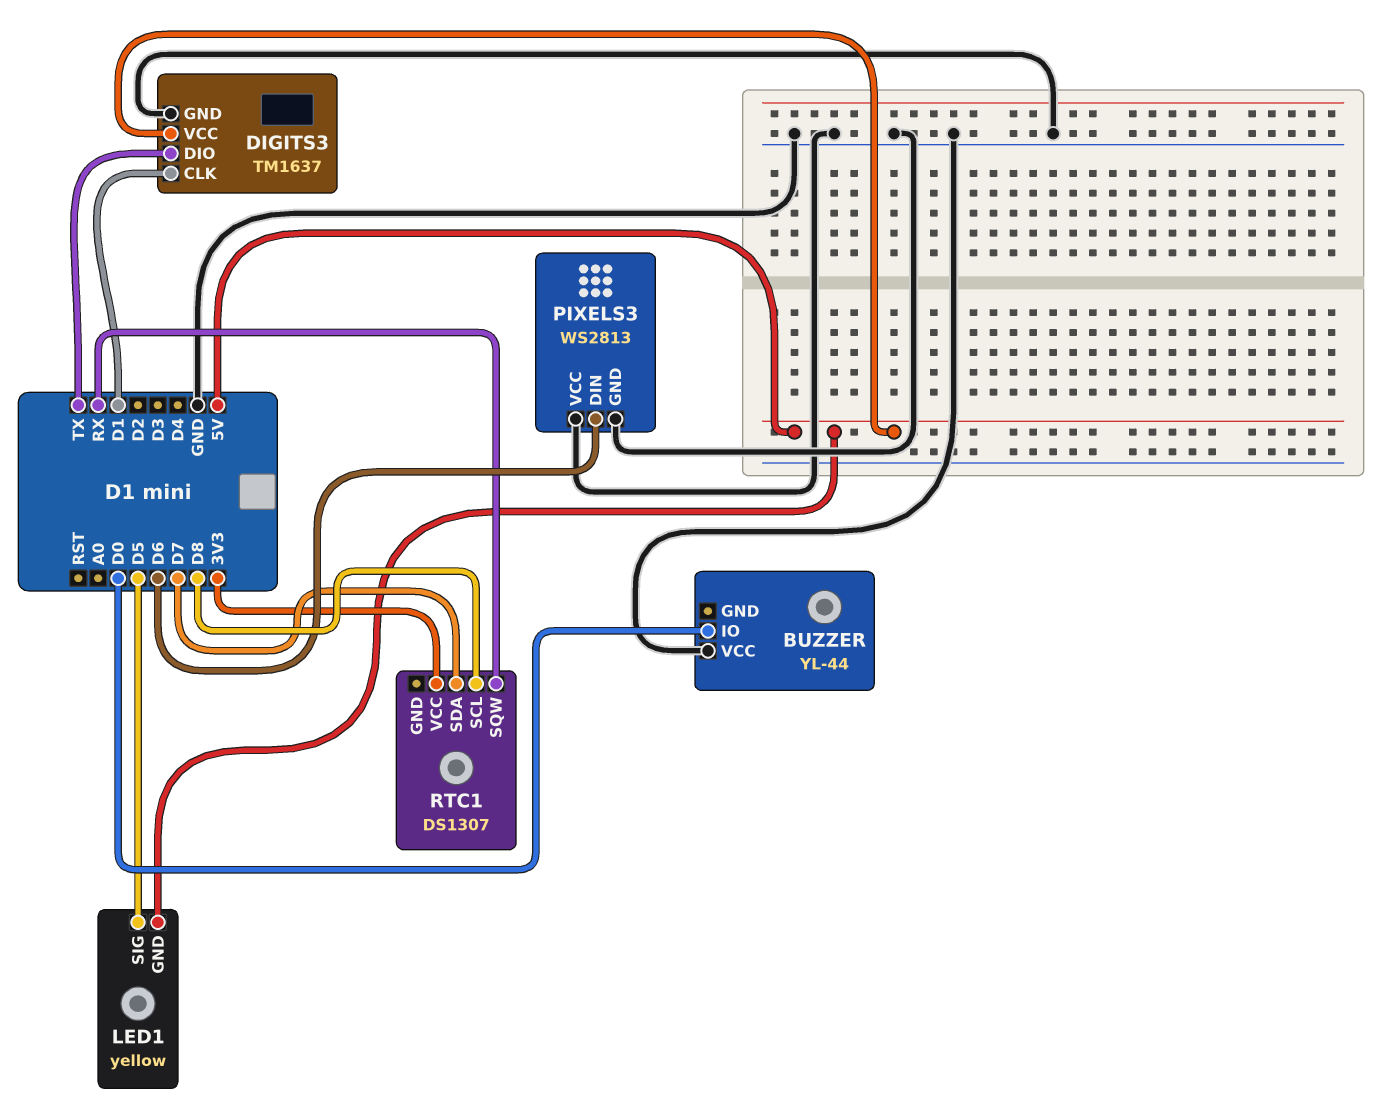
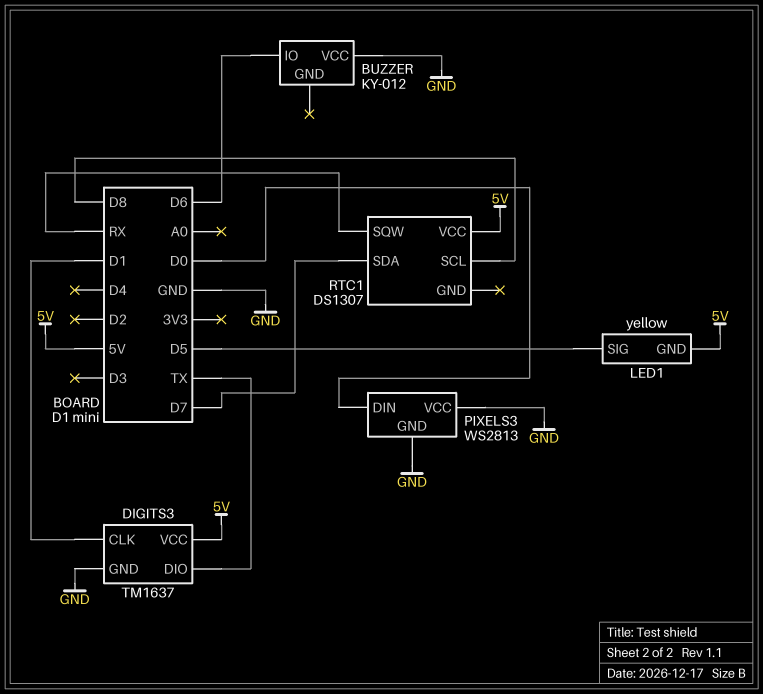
BUZZER: YL-44 -> KY-012
BUZZER pin IO: D0 -> D6
PIXELS3 pin DIN: D6 -> D0
RTC1 pin VCC: 3V3 -> 5V

